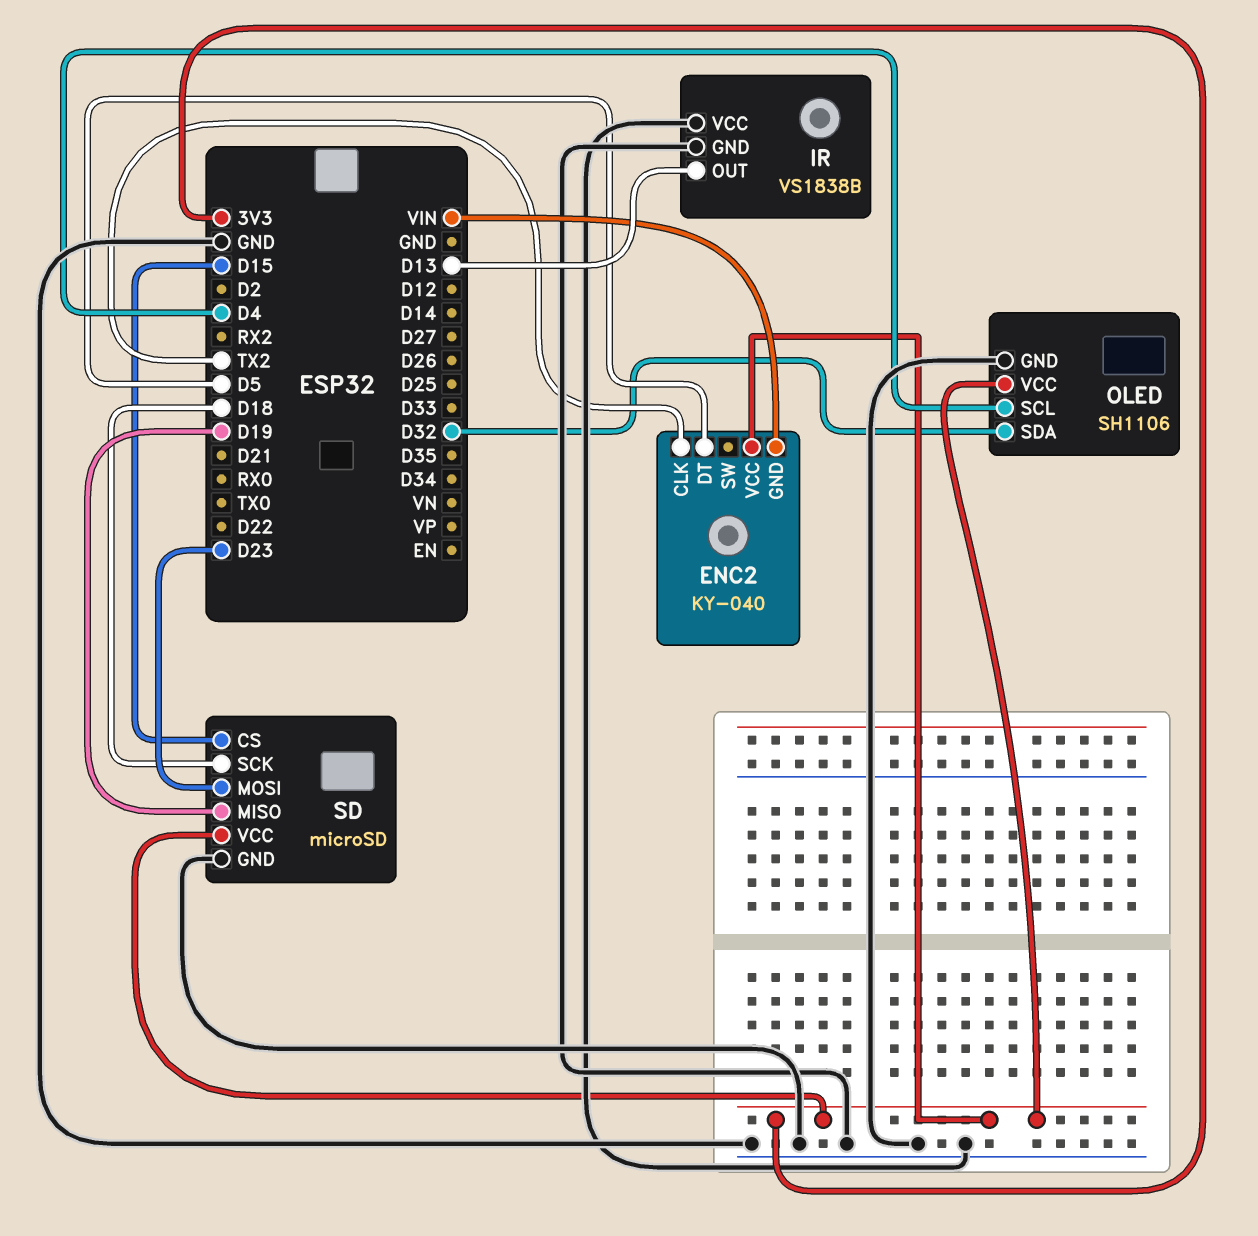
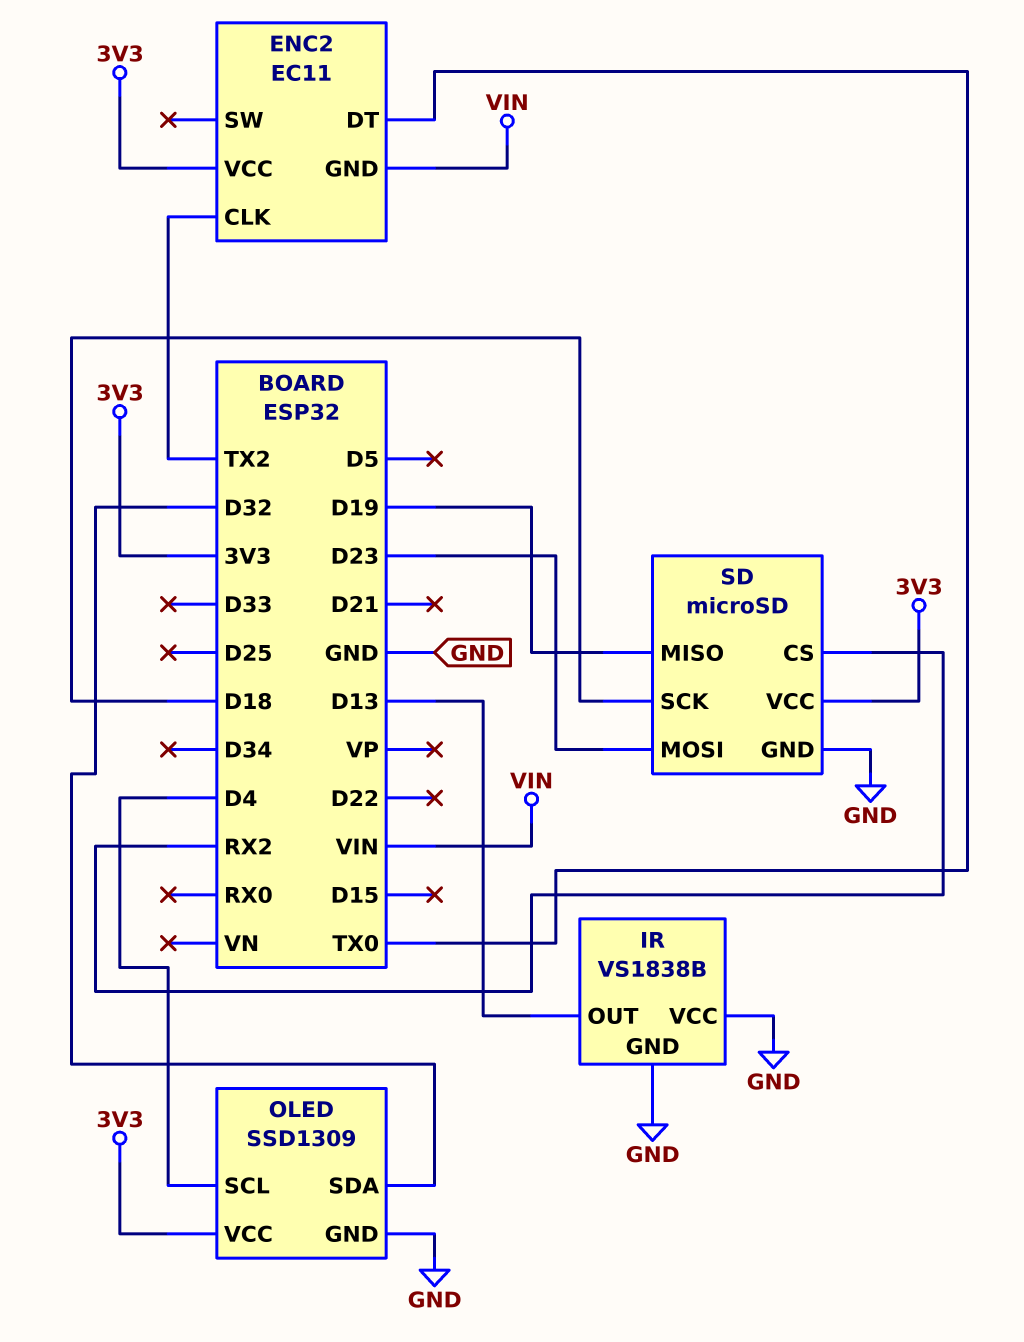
ENC2: KY-040 -> EC11
ENC2 pin DT: D5 -> TX0
OLED: SH1106 -> SSD1309
SD pin CS: D15 -> RX2

